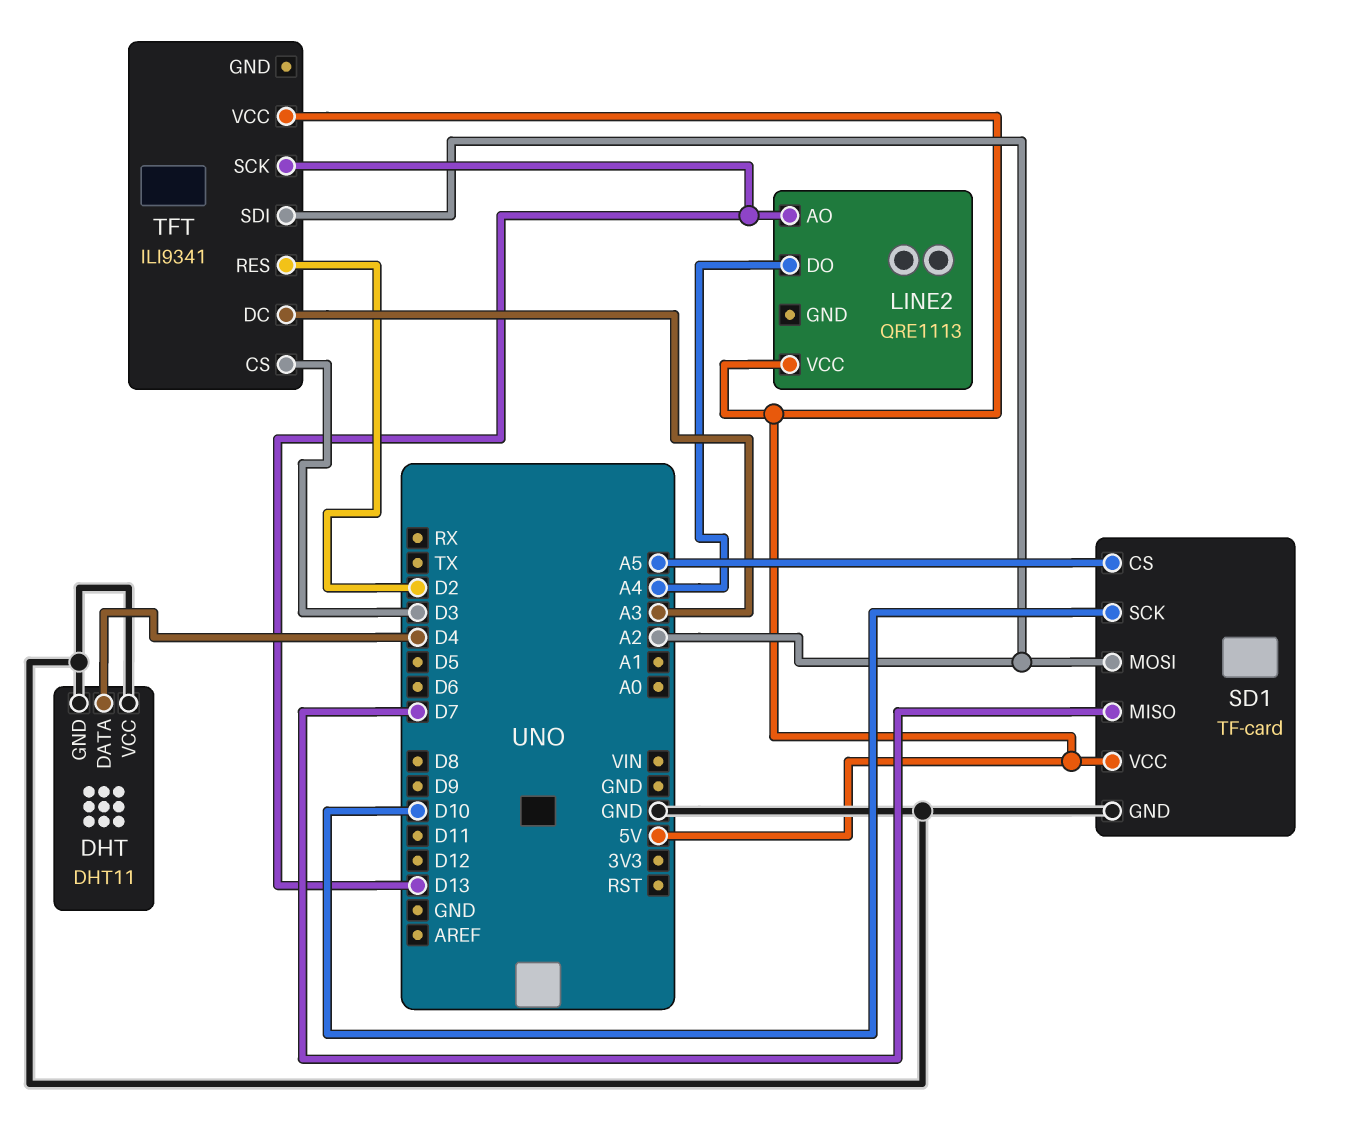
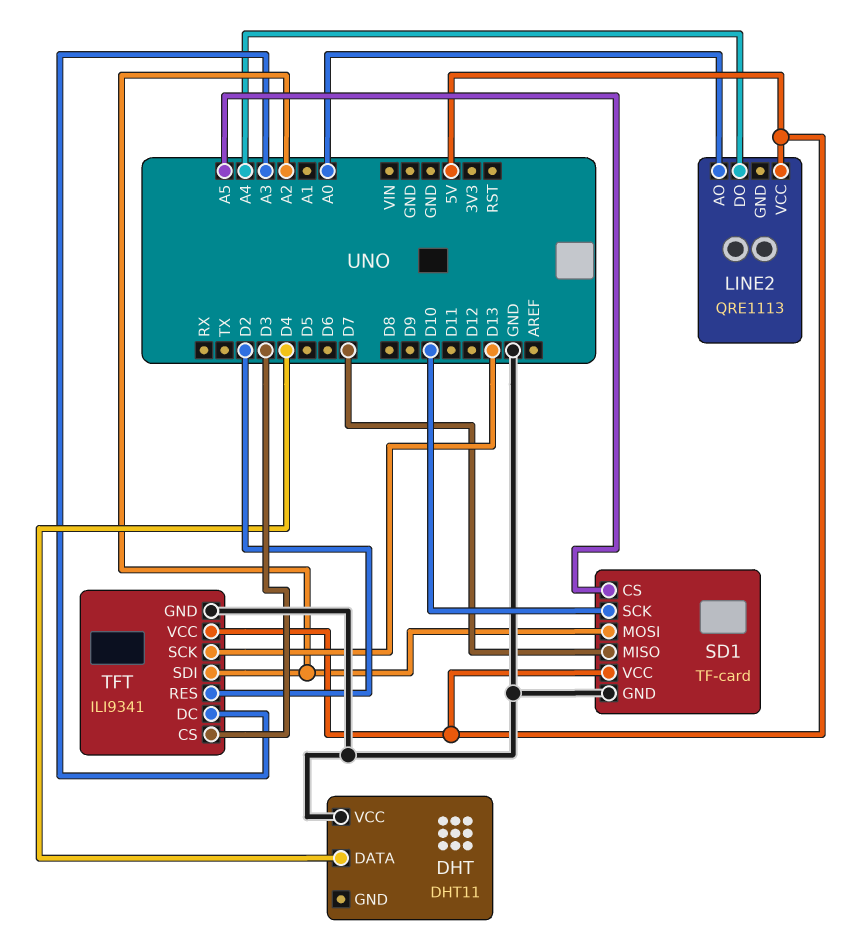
DHT pin GND: GND -> none
LINE2 pin AO: D13 -> A0
TFT pin GND: none -> GND

